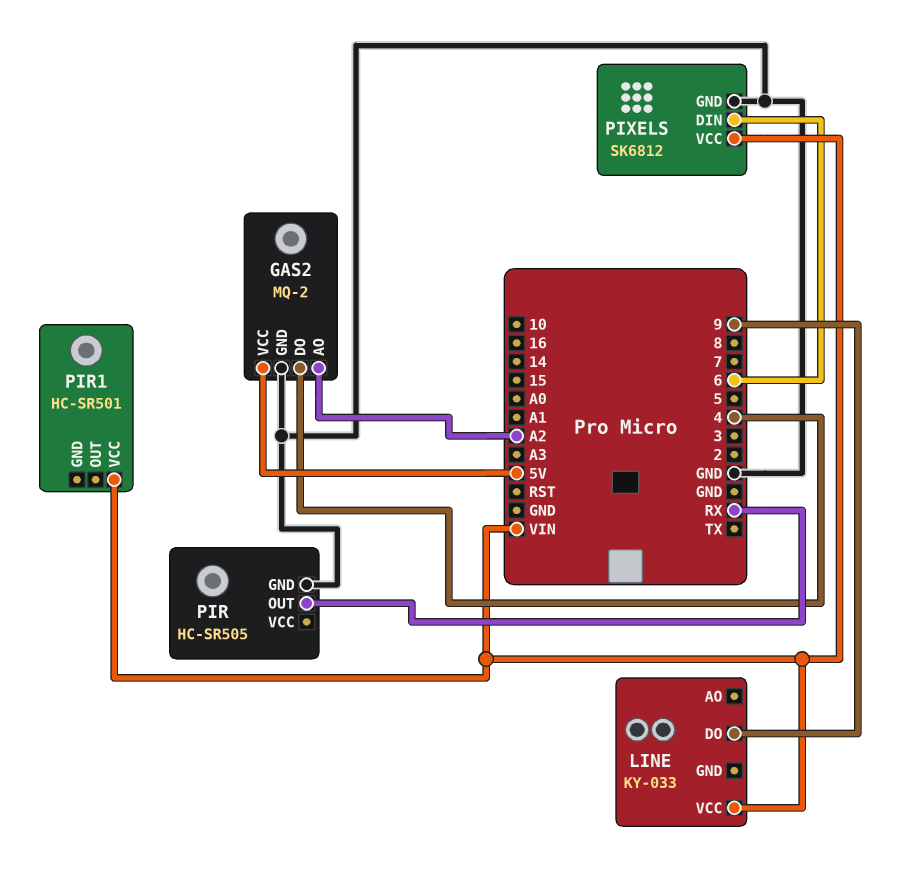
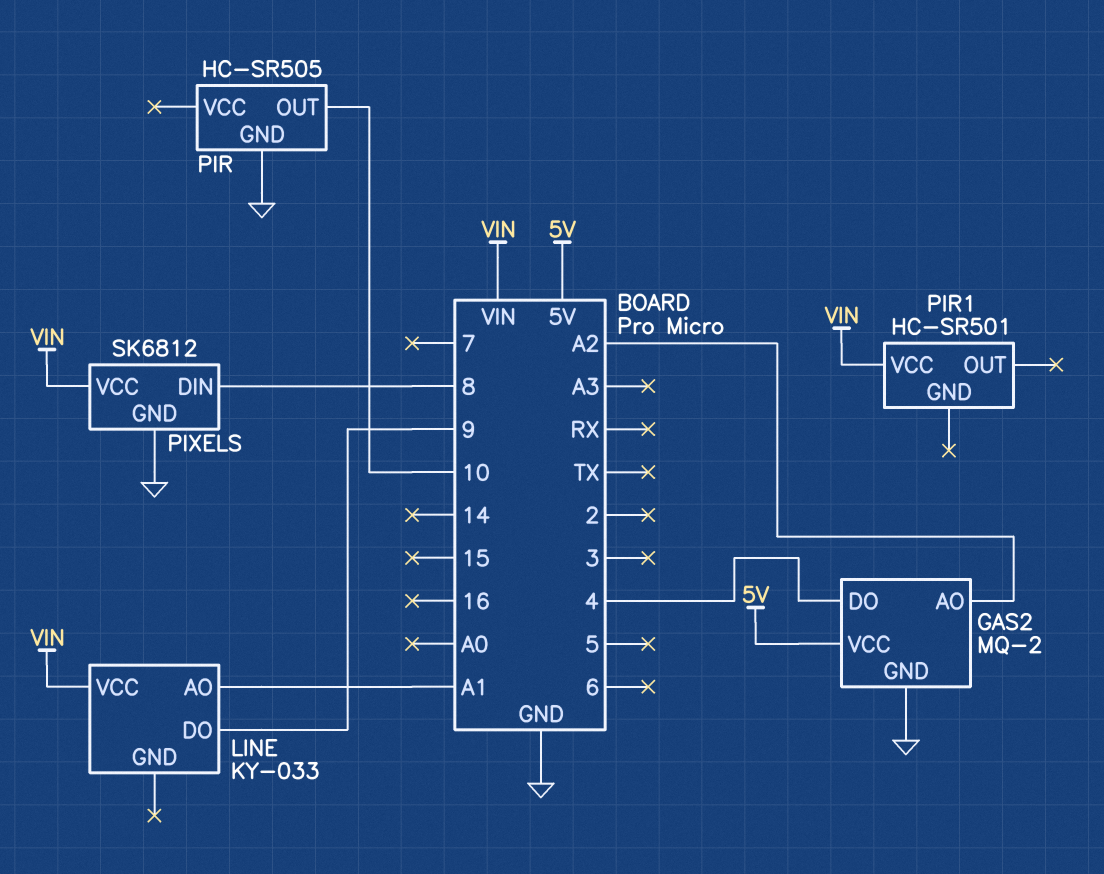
LINE pin AO: none -> A1
PIR pin OUT: RX -> 10
PIXELS pin DIN: 6 -> 8

